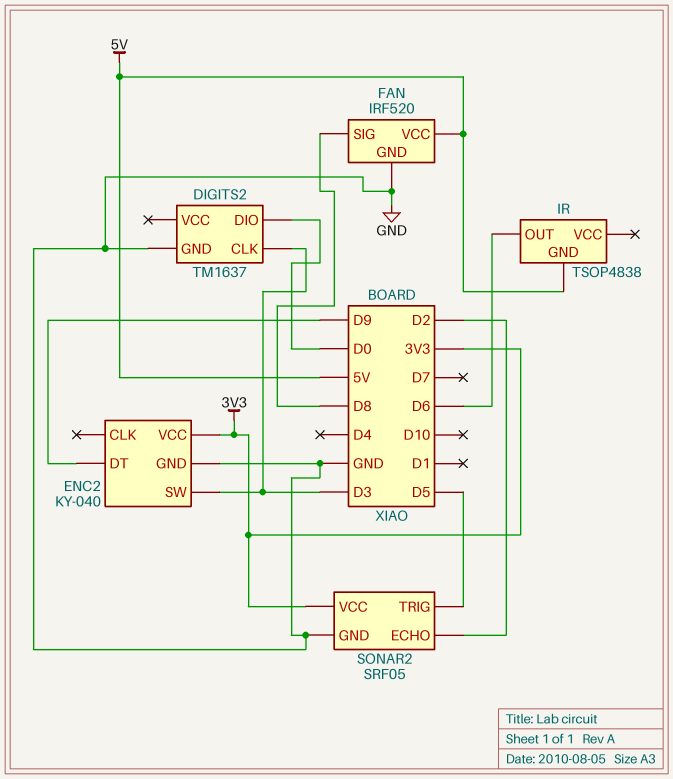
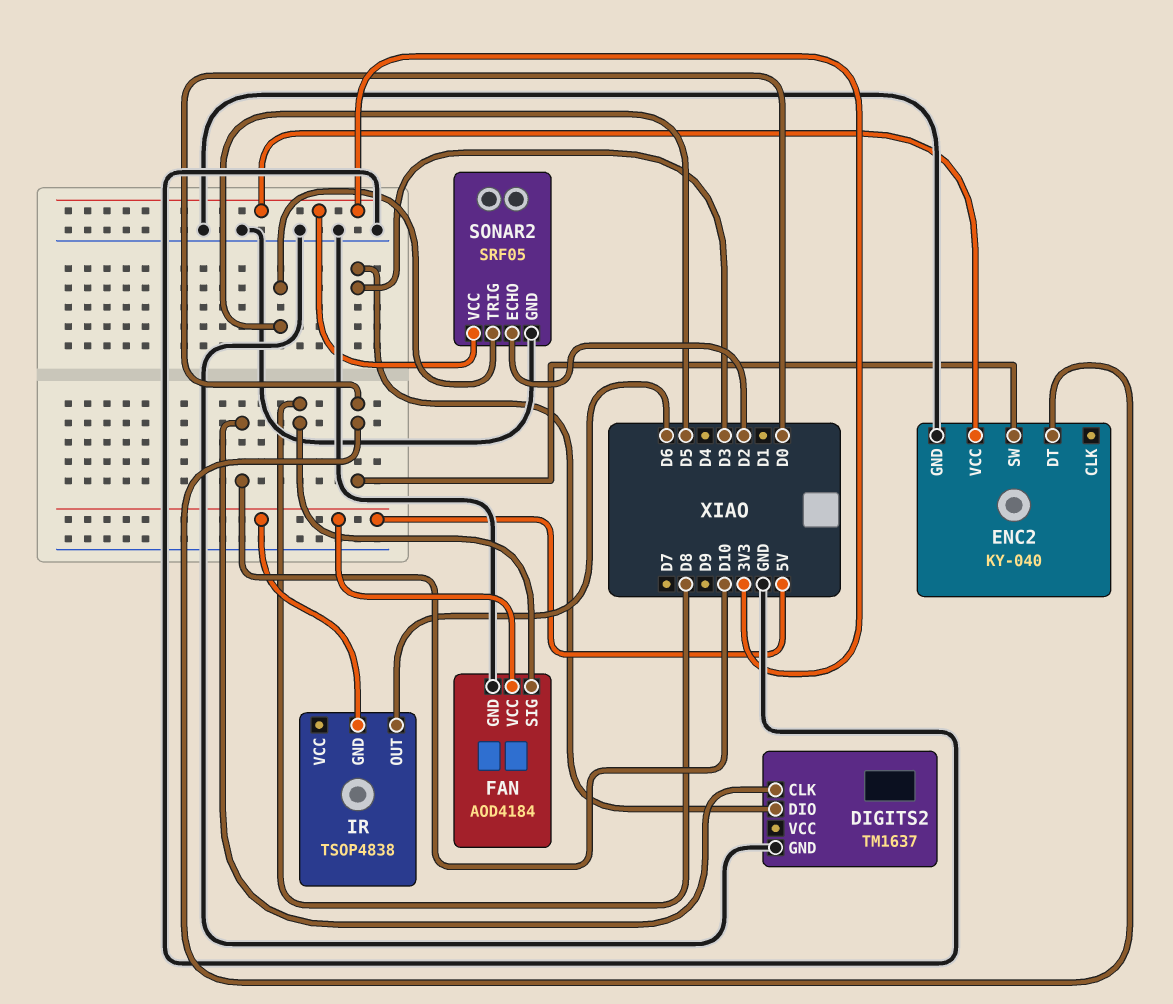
DIGITS2 pin CLK: D3 -> D10
DIGITS2 pin DIO: D0 -> D3
ENC2 pin DT: D9 -> D0
ENC2 pin SW: D3 -> D0
FAN: IRF520 -> AOD4184

